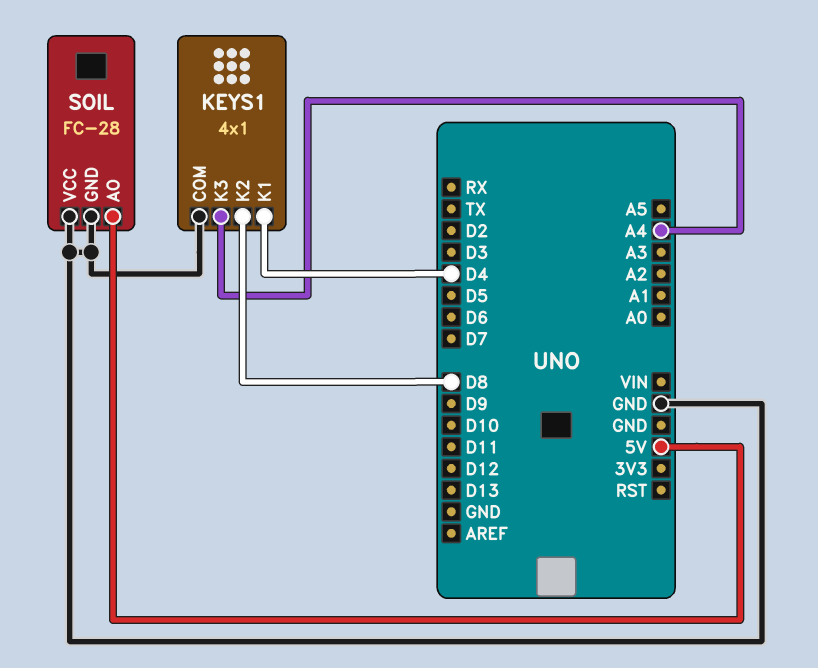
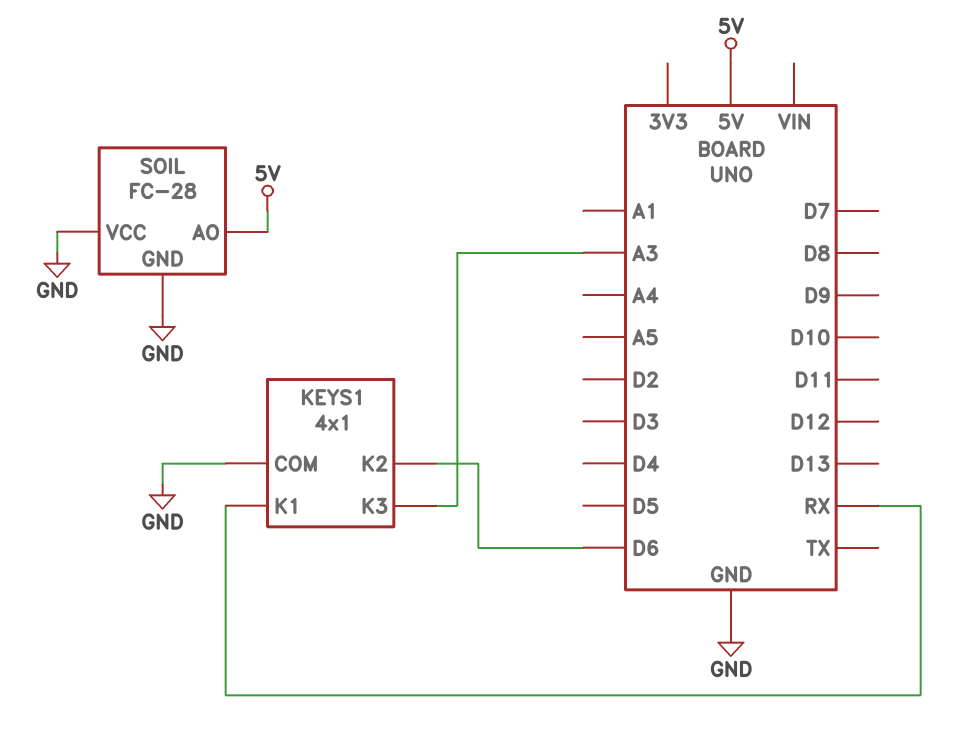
KEYS1 pin K1: D4 -> RX
KEYS1 pin K2: D8 -> D6
KEYS1 pin K3: A4 -> A3

